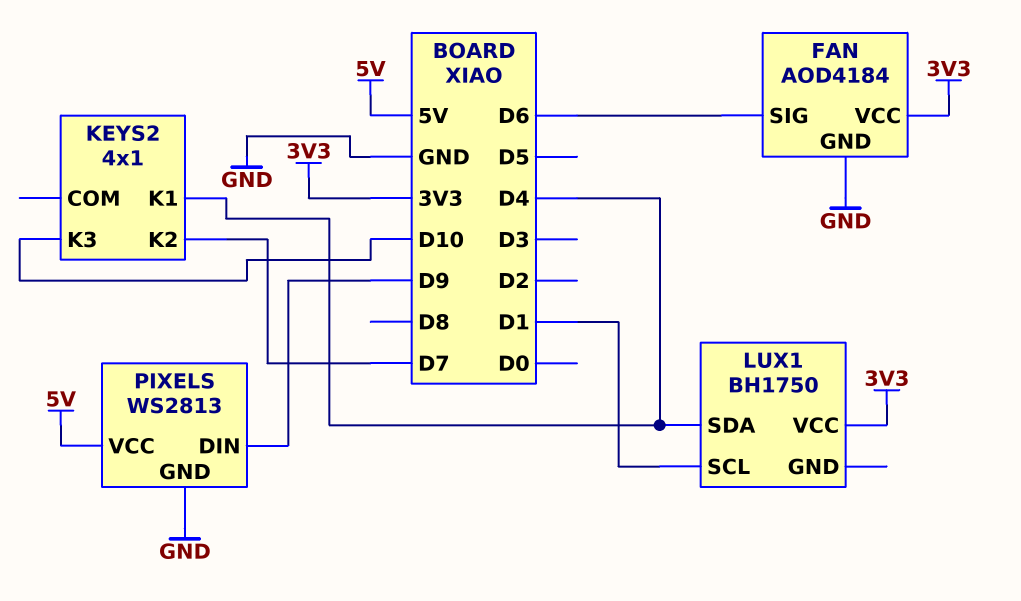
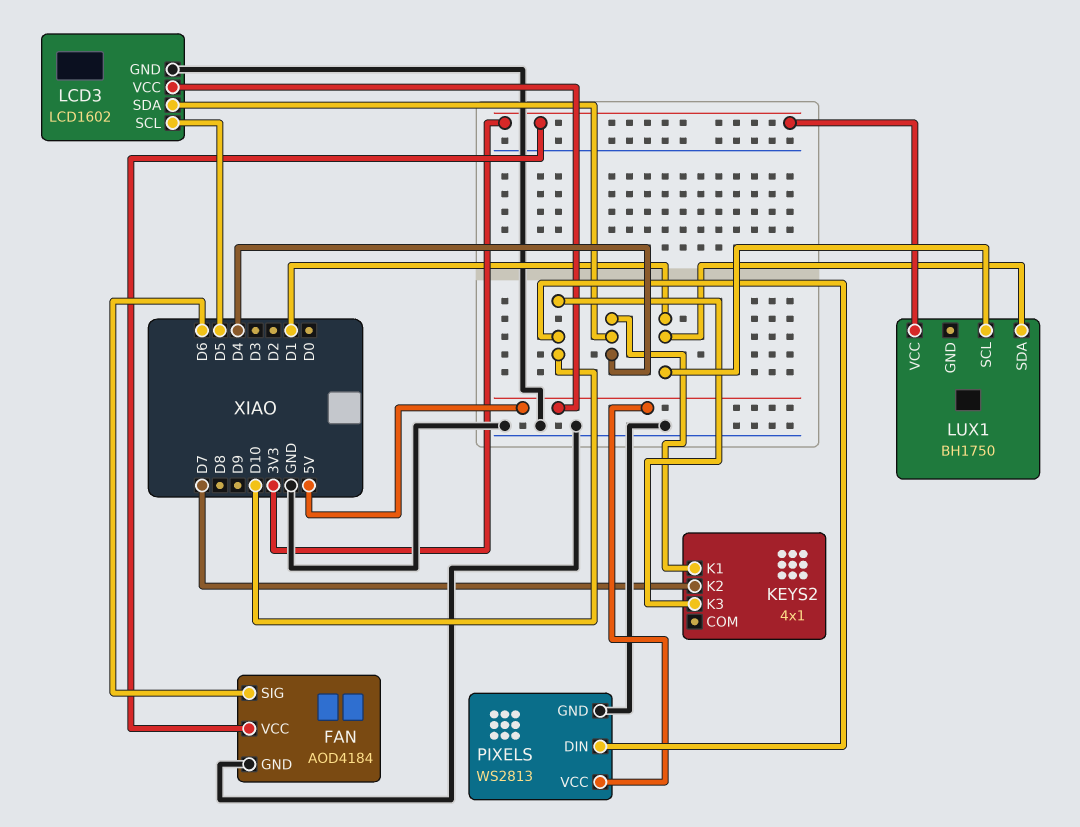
LCD3: none -> LCD1602
LCD3 pin GND: none -> GND
LCD3 pin SCL: none -> D5
LCD3 pin SDA: none -> D4
LCD3 pin VCC: none -> 5V
LUX1 pin SDA: D4 -> D1
PIXELS pin DIN: D9 -> D10

